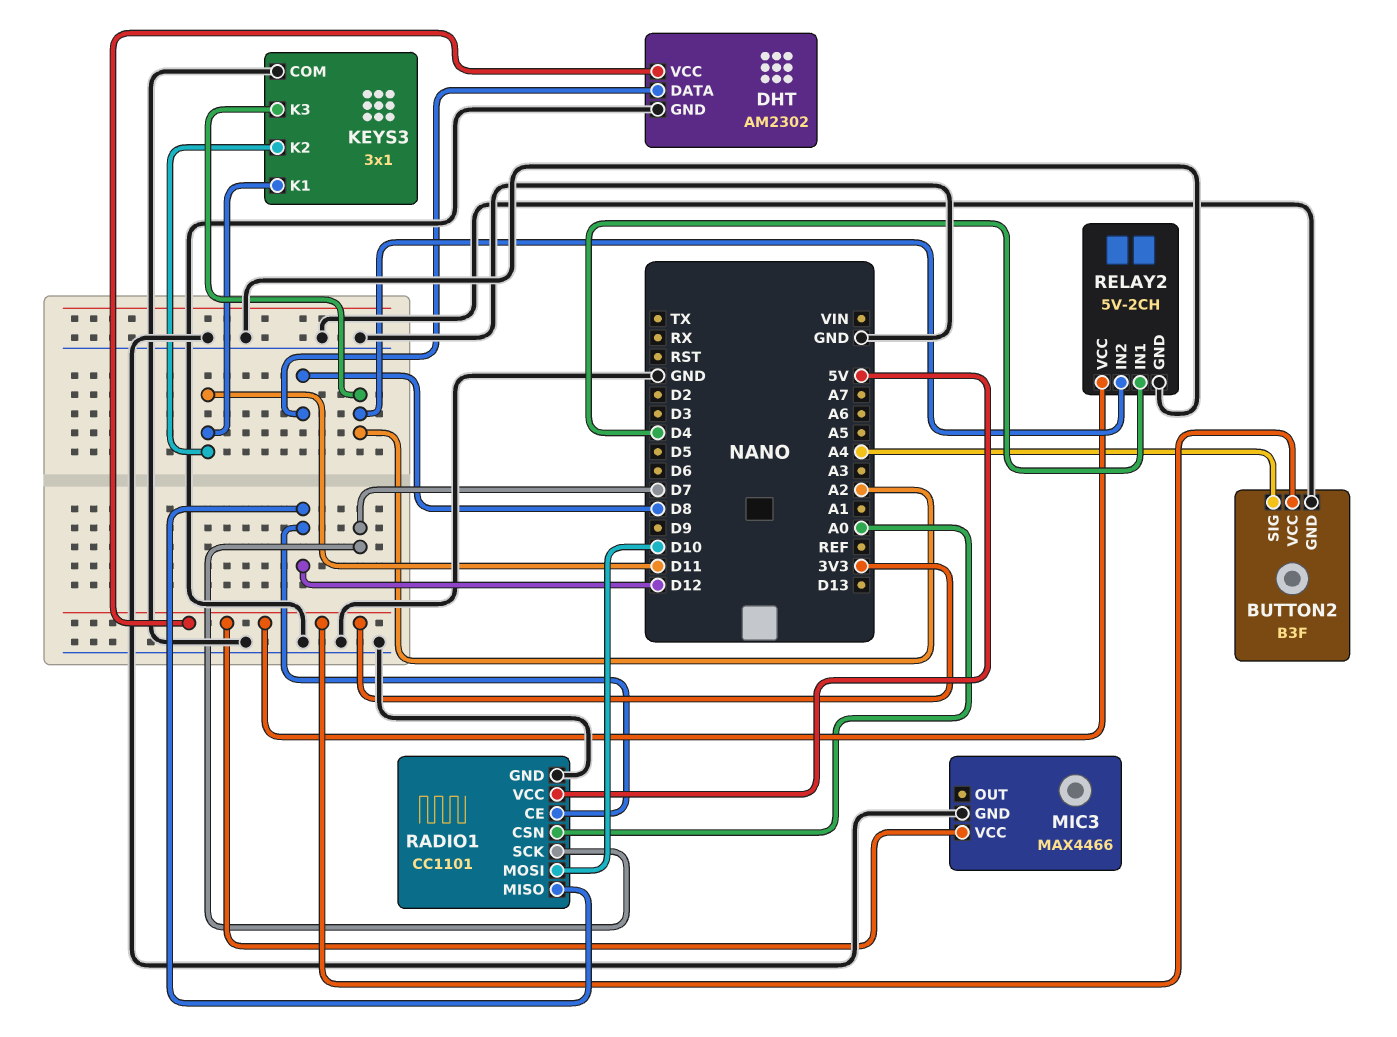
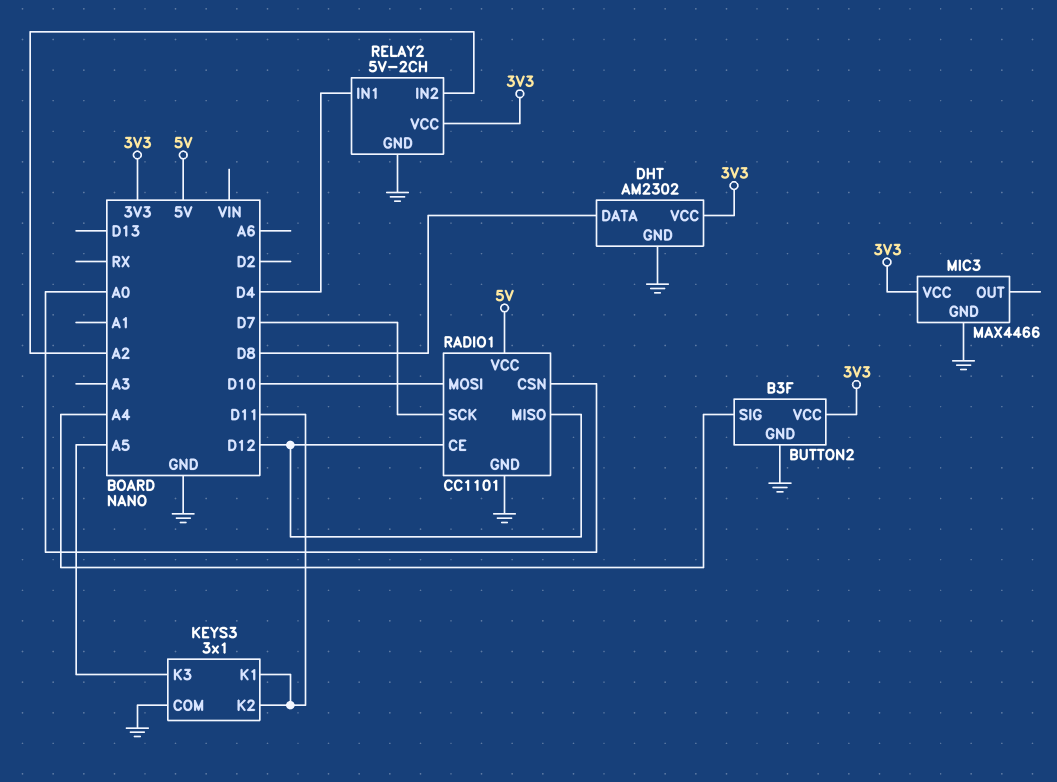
KEYS3 pin K3: A2 -> A5

